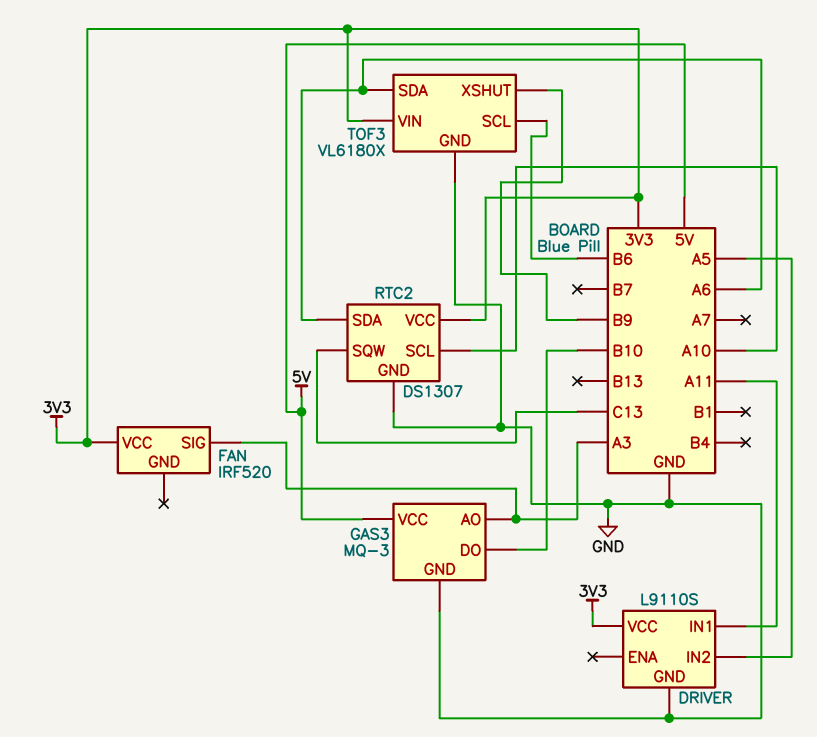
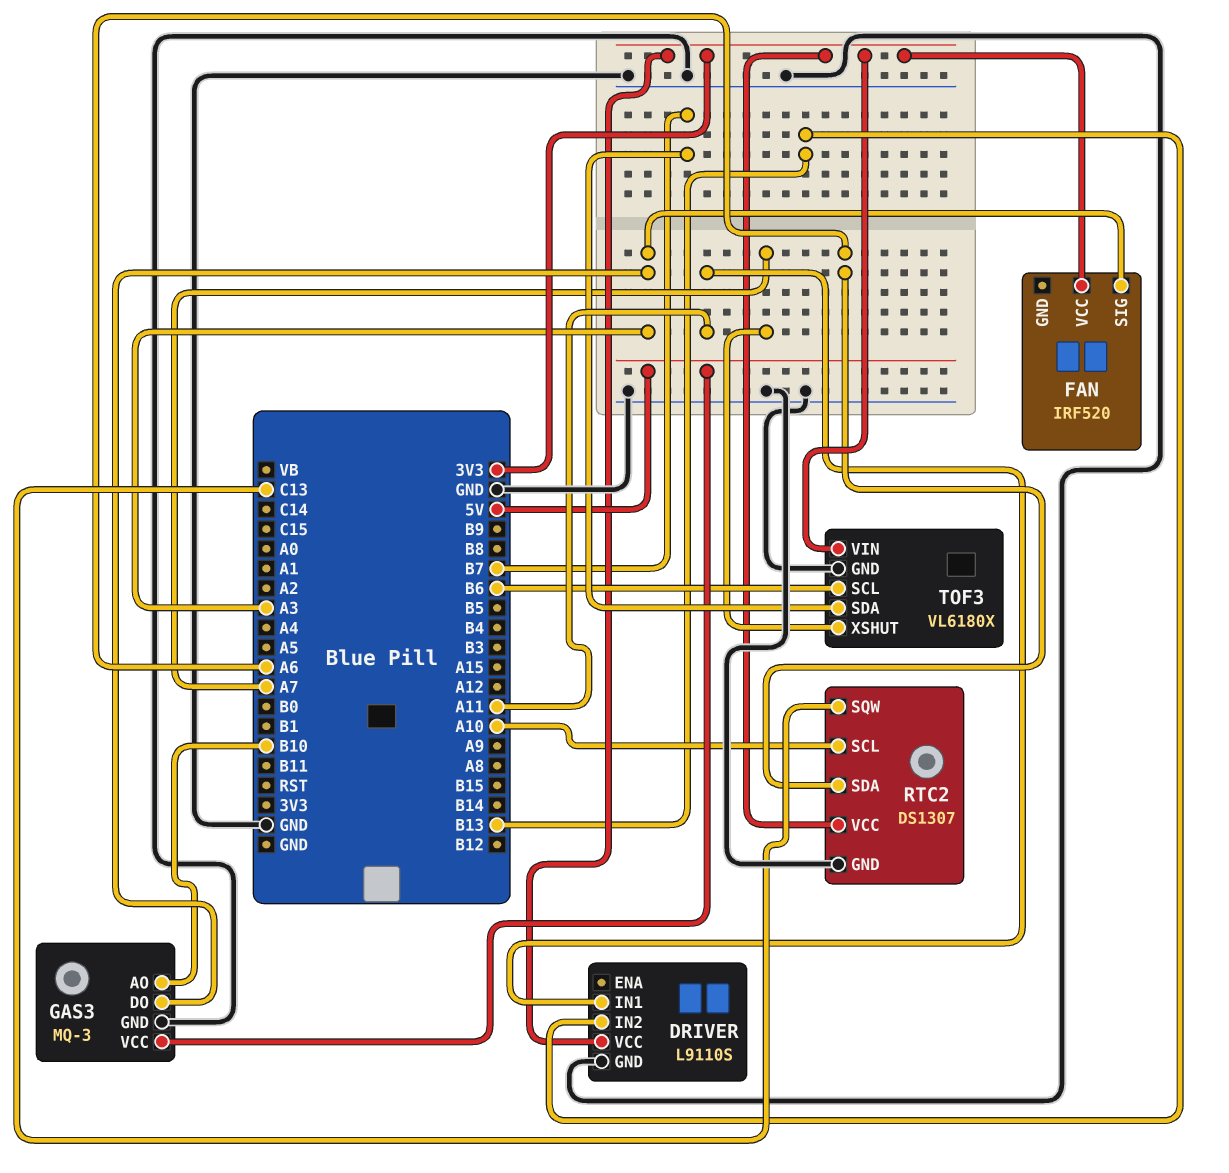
DRIVER pin IN2: A5 -> B13
GAS3 pin AO: A3 -> B10
GAS3 pin DO: B10 -> A3
TOF3 pin SDA: A6 -> B7
TOF3 pin XSHUT: B9 -> A7

